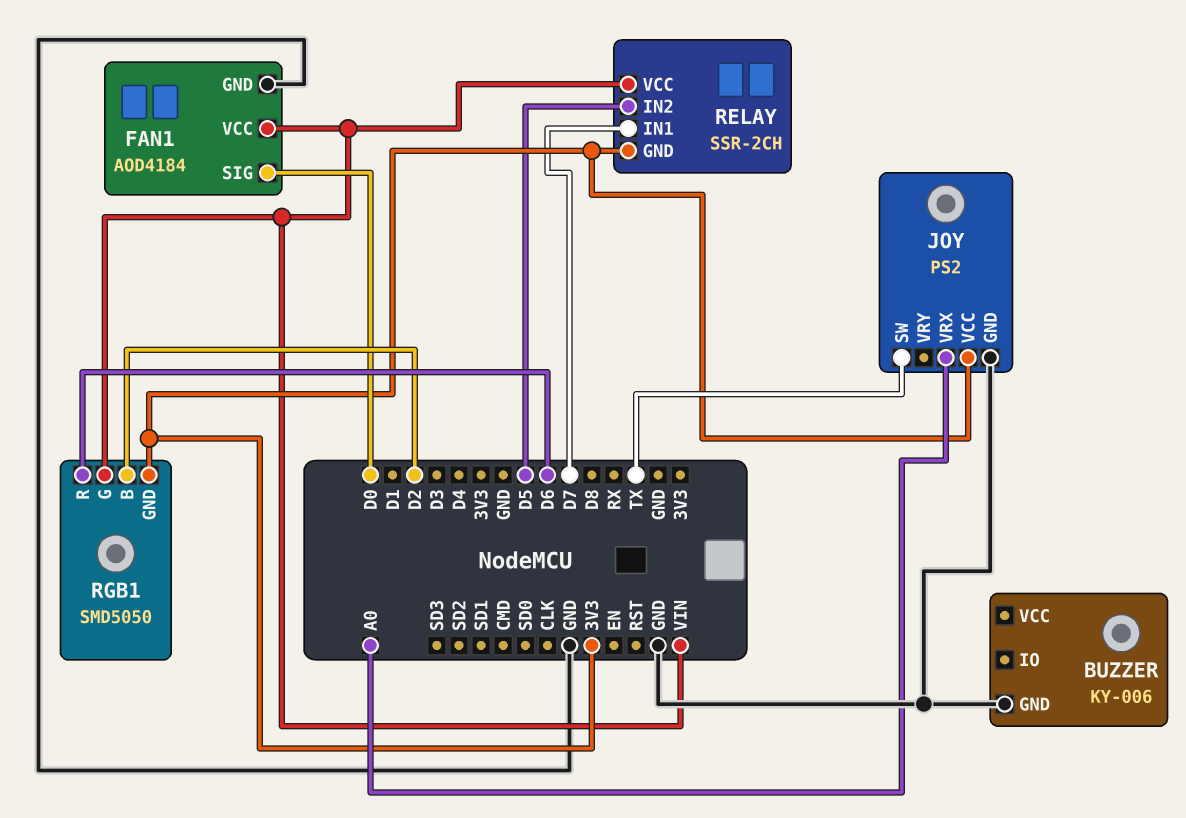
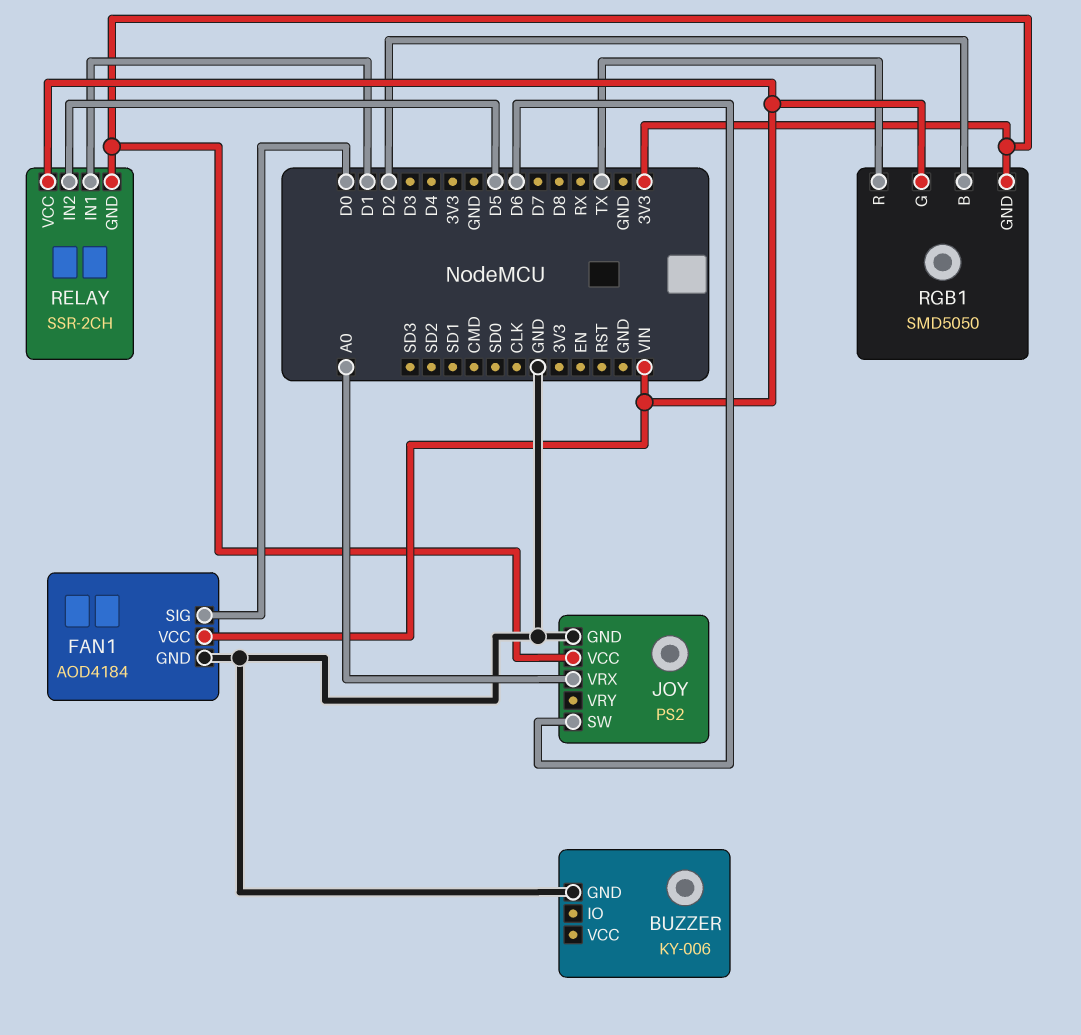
JOY pin SW: TX -> D6
RELAY pin IN1: D7 -> D1
RGB1 pin R: D6 -> TX

